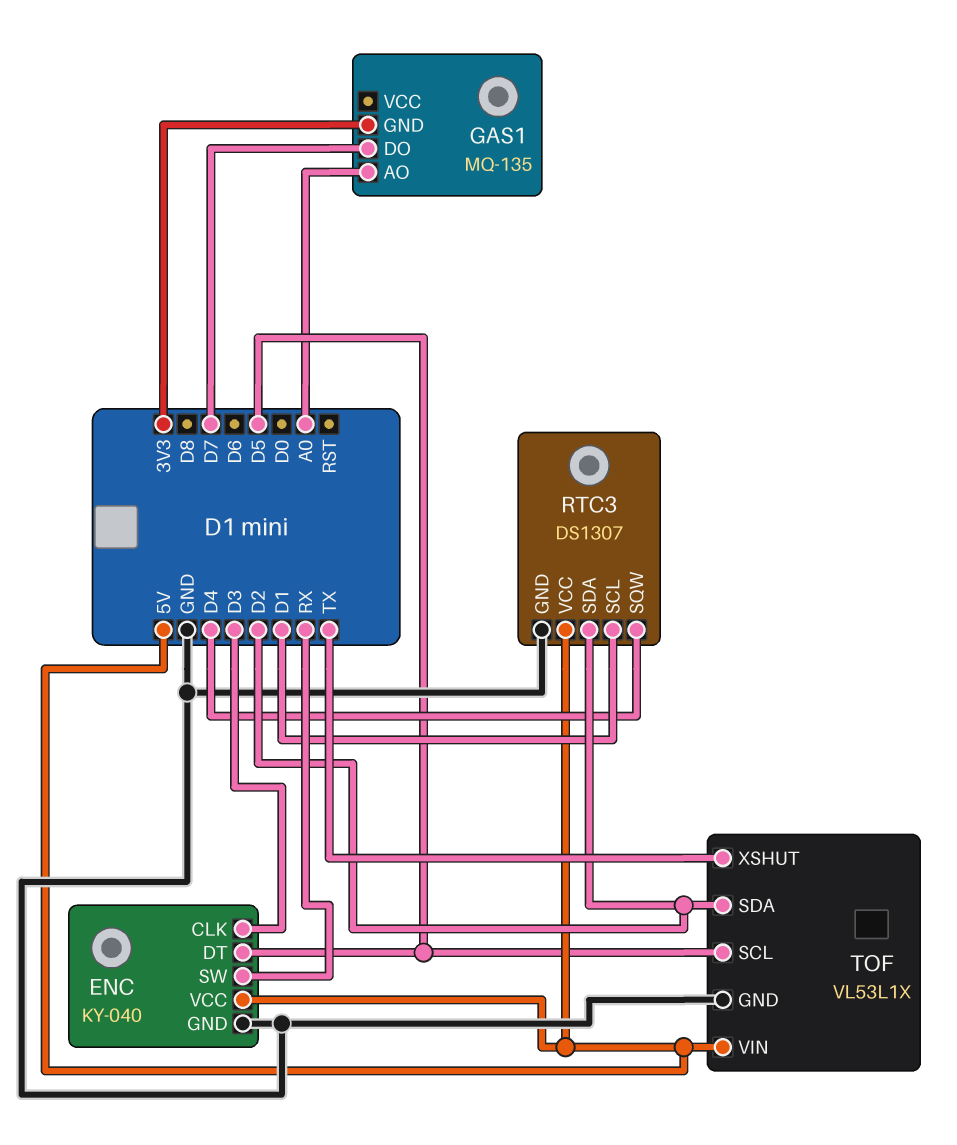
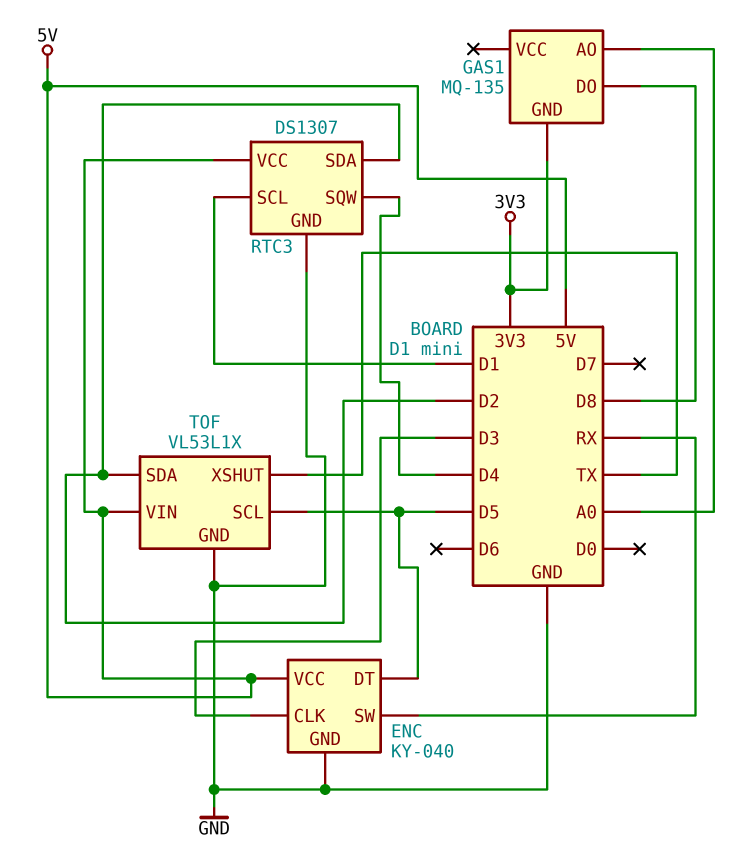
GAS1 pin DO: D7 -> D8

